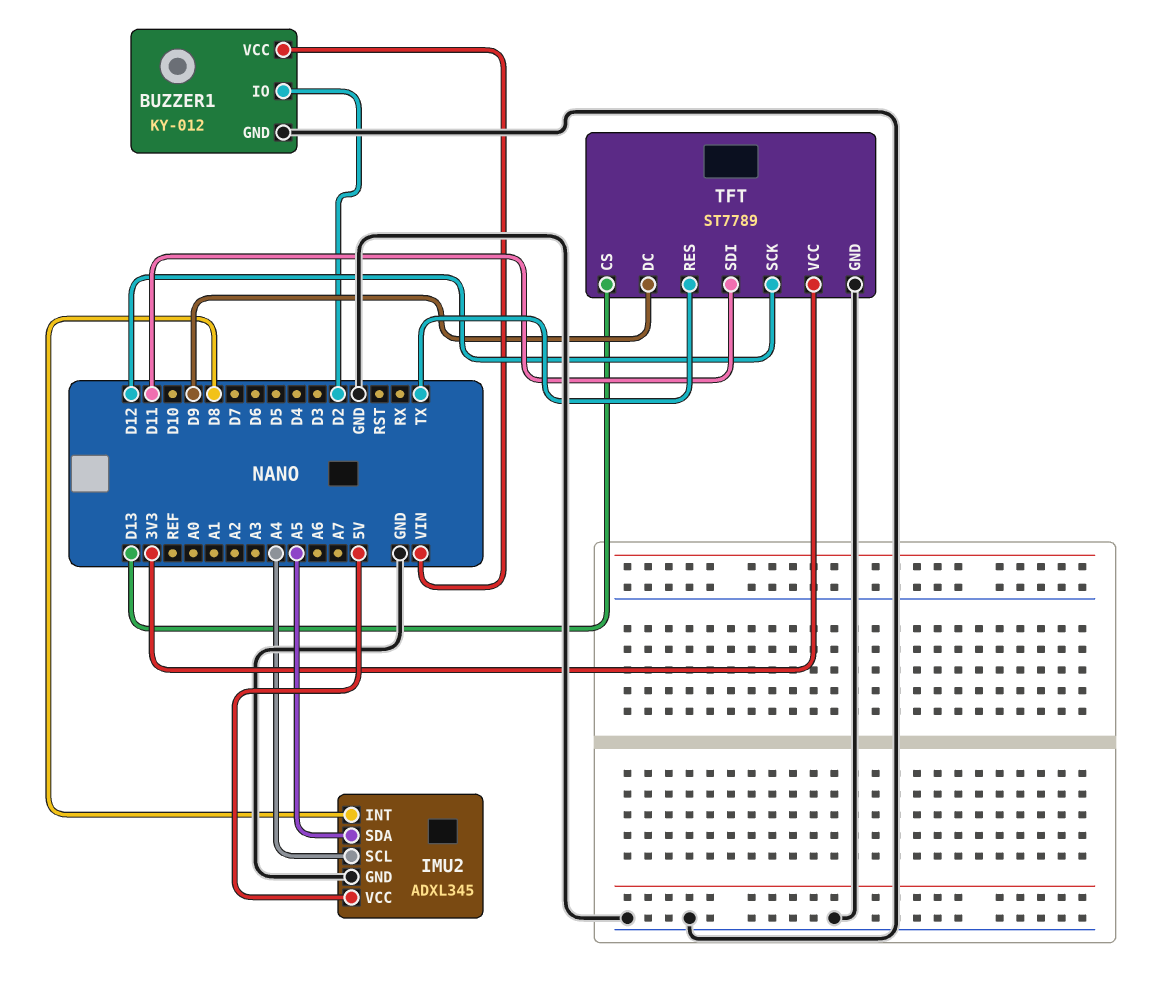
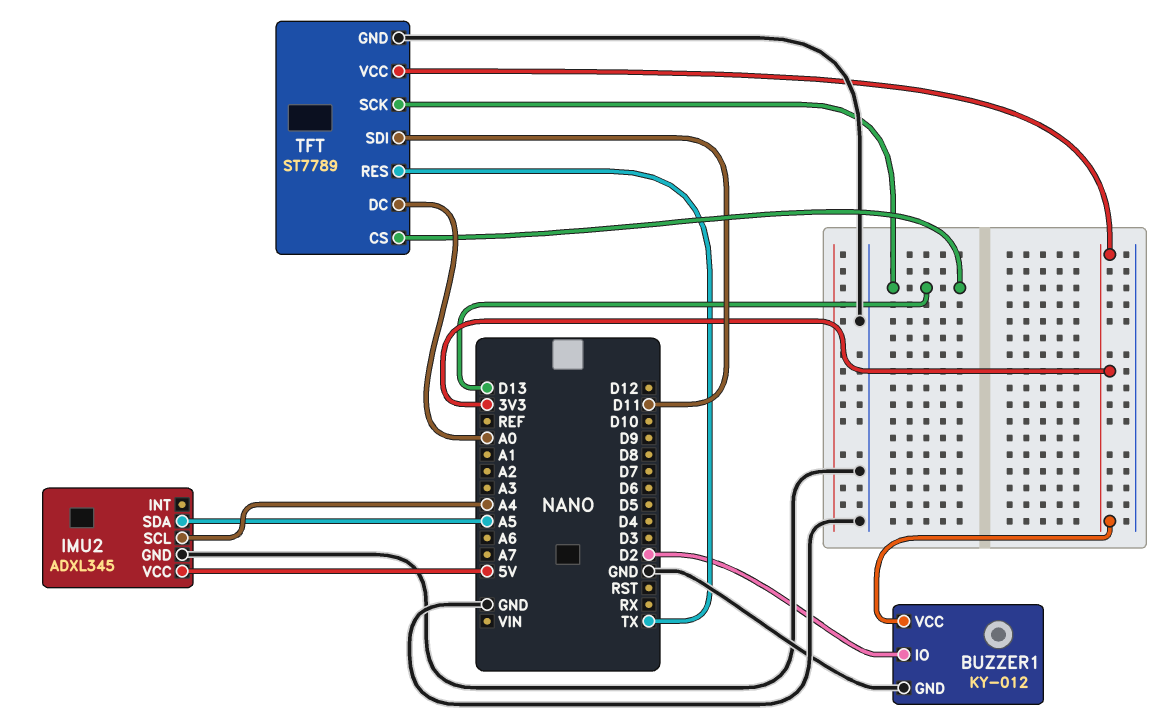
BUZZER1 pin VCC: VIN -> 3V3
IMU2 pin INT: D8 -> none
TFT pin DC: D9 -> A0
TFT pin SCK: D12 -> D13

